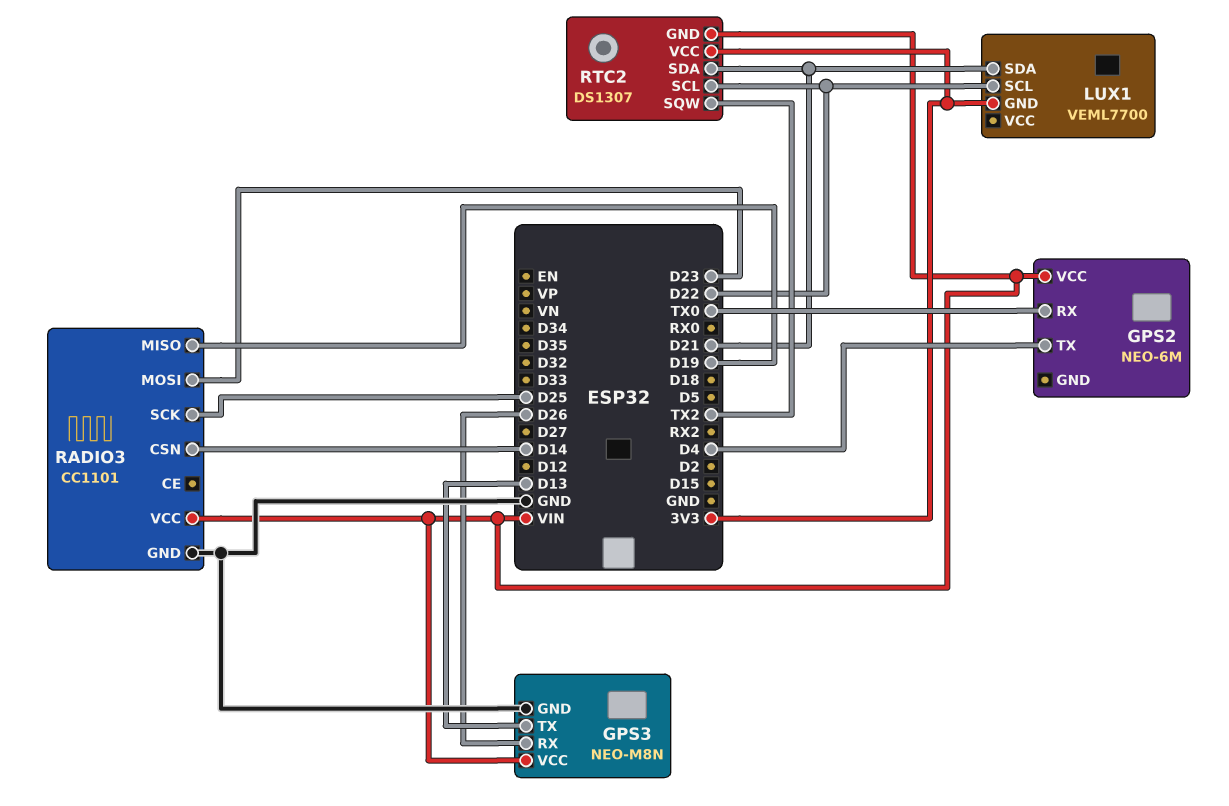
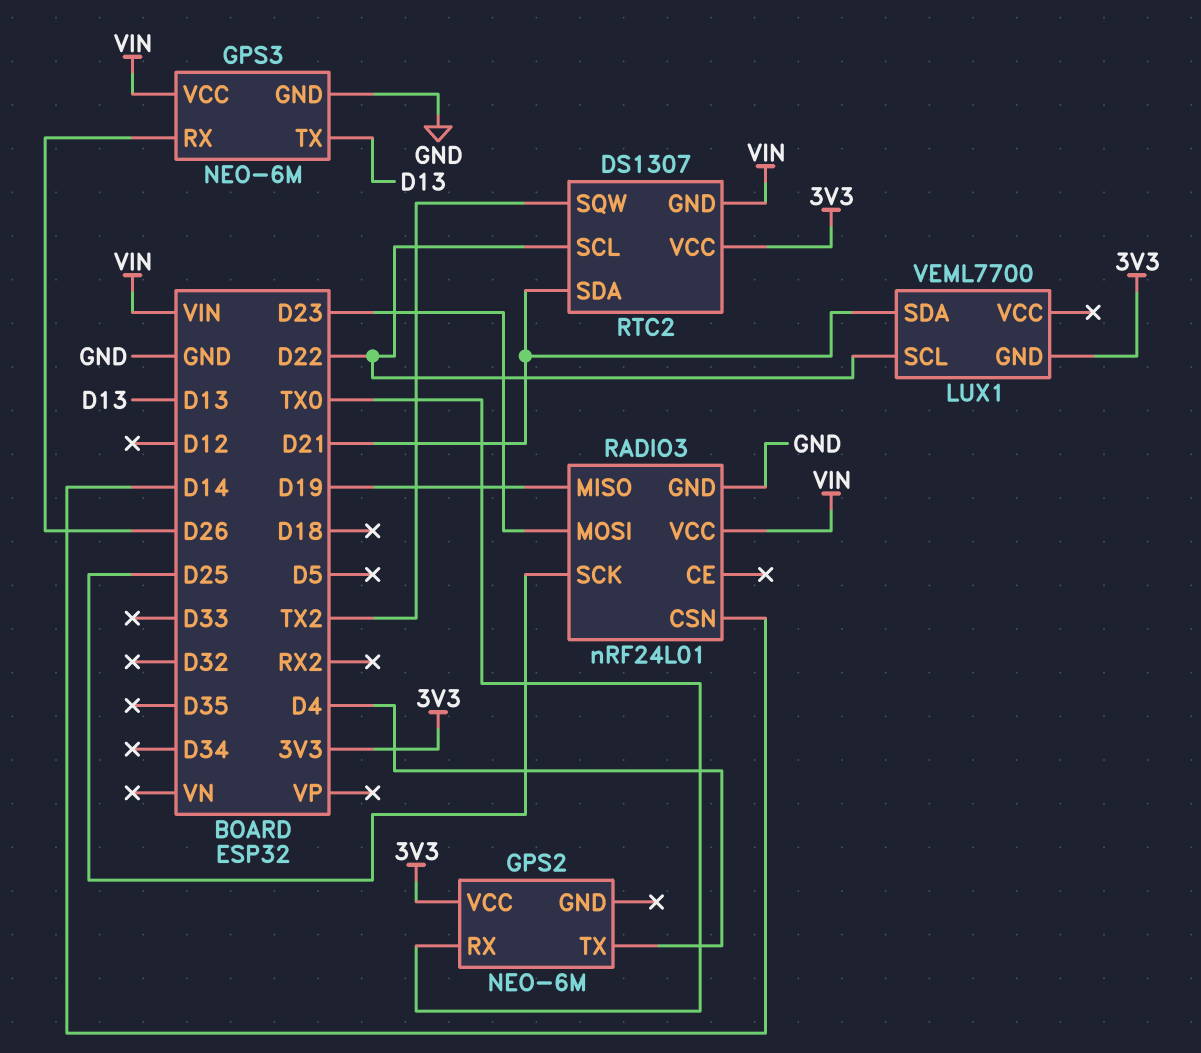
GPS2 pin VCC: VIN -> 3V3
GPS3: NEO-M8N -> NEO-6M
RADIO3: CC1101 -> nRF24L01

